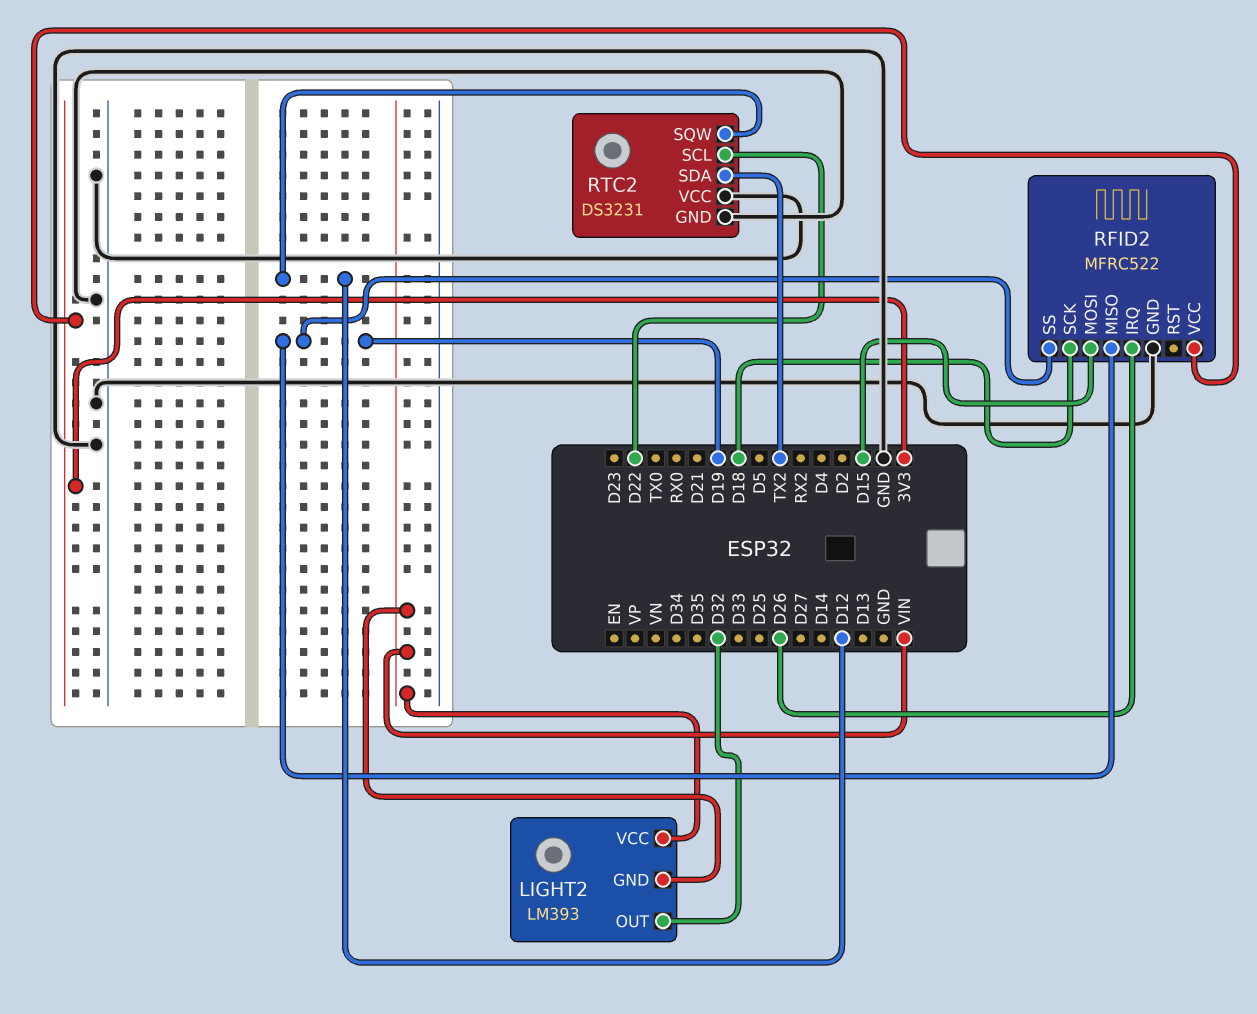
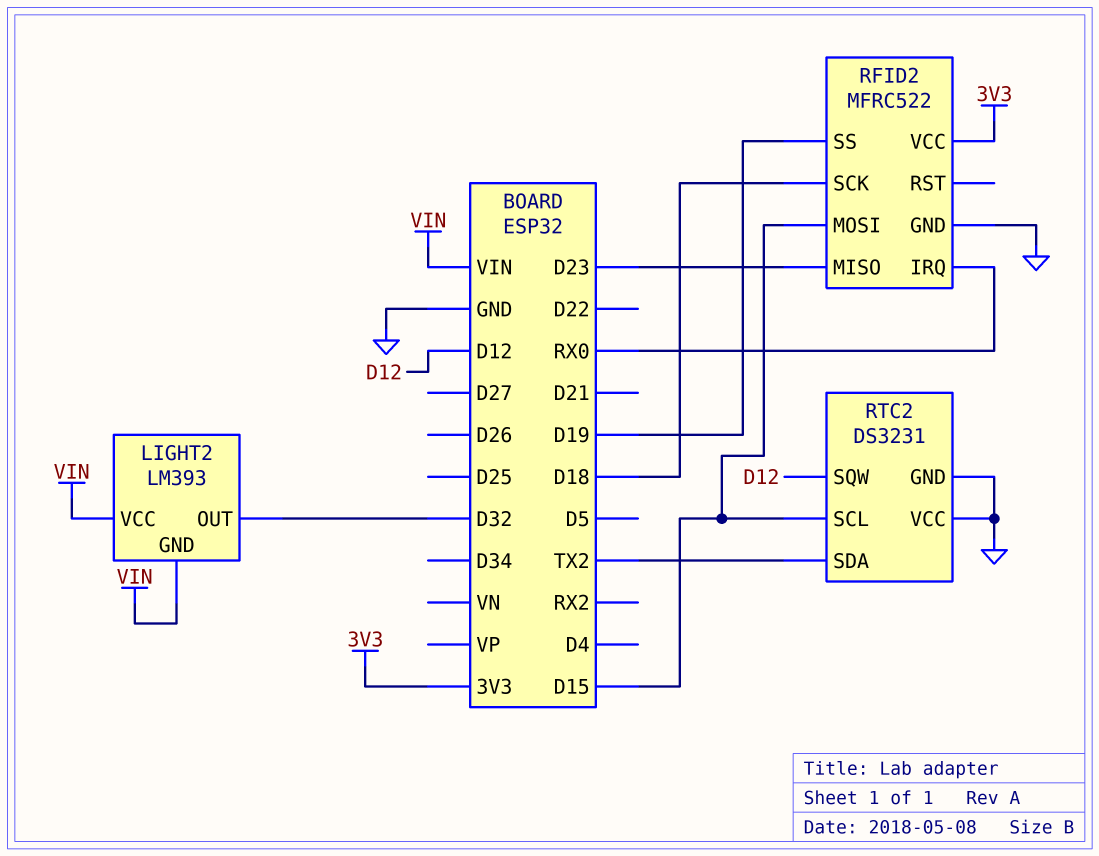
RFID2 pin IRQ: D26 -> RX0
RFID2 pin MISO: D19 -> D23
RTC2 pin SCL: D22 -> D15

